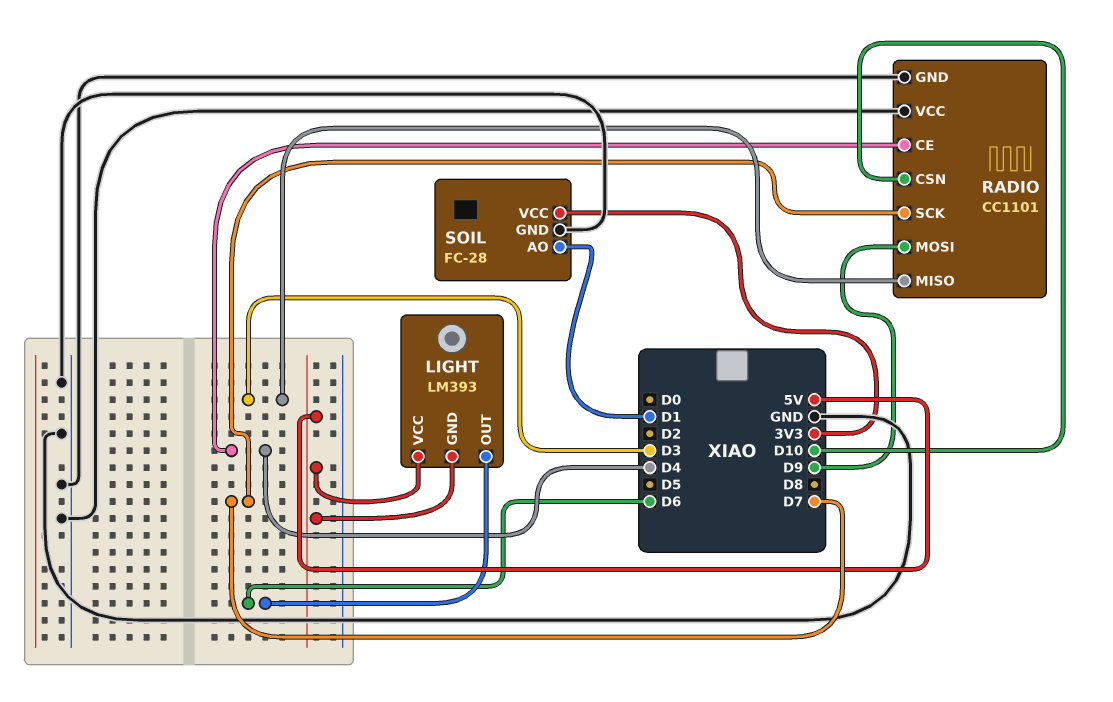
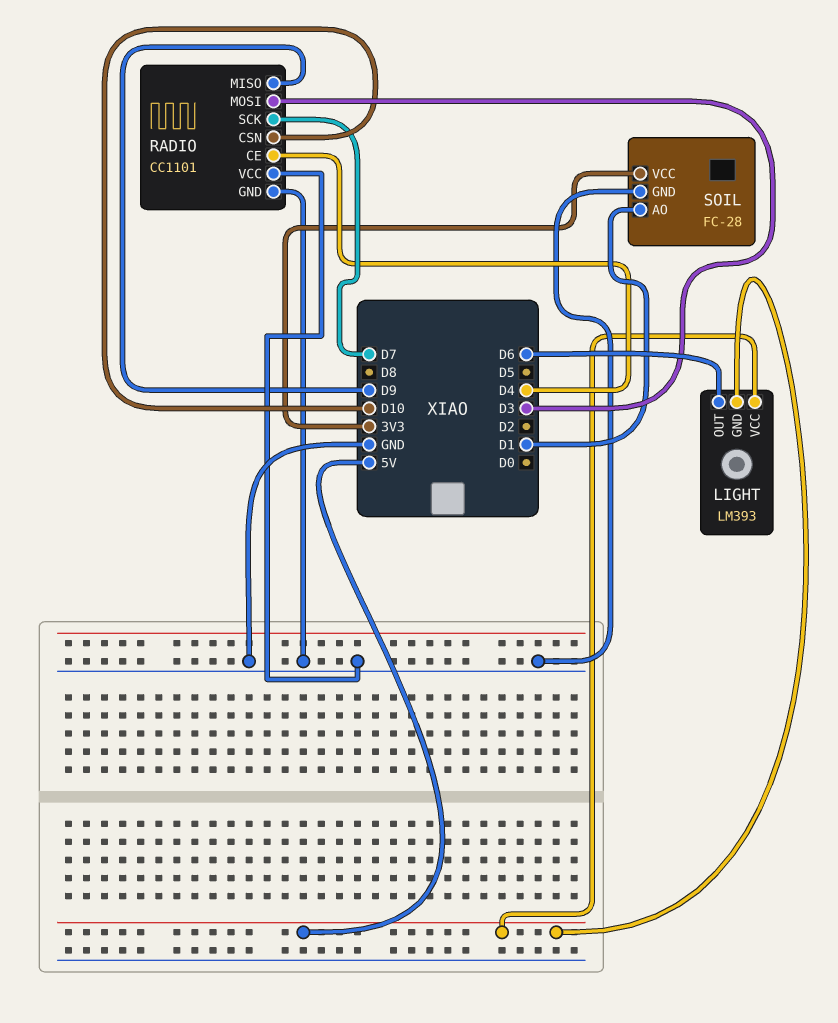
RADIO pin MISO: D3 -> D9
RADIO pin MOSI: D9 -> D3

